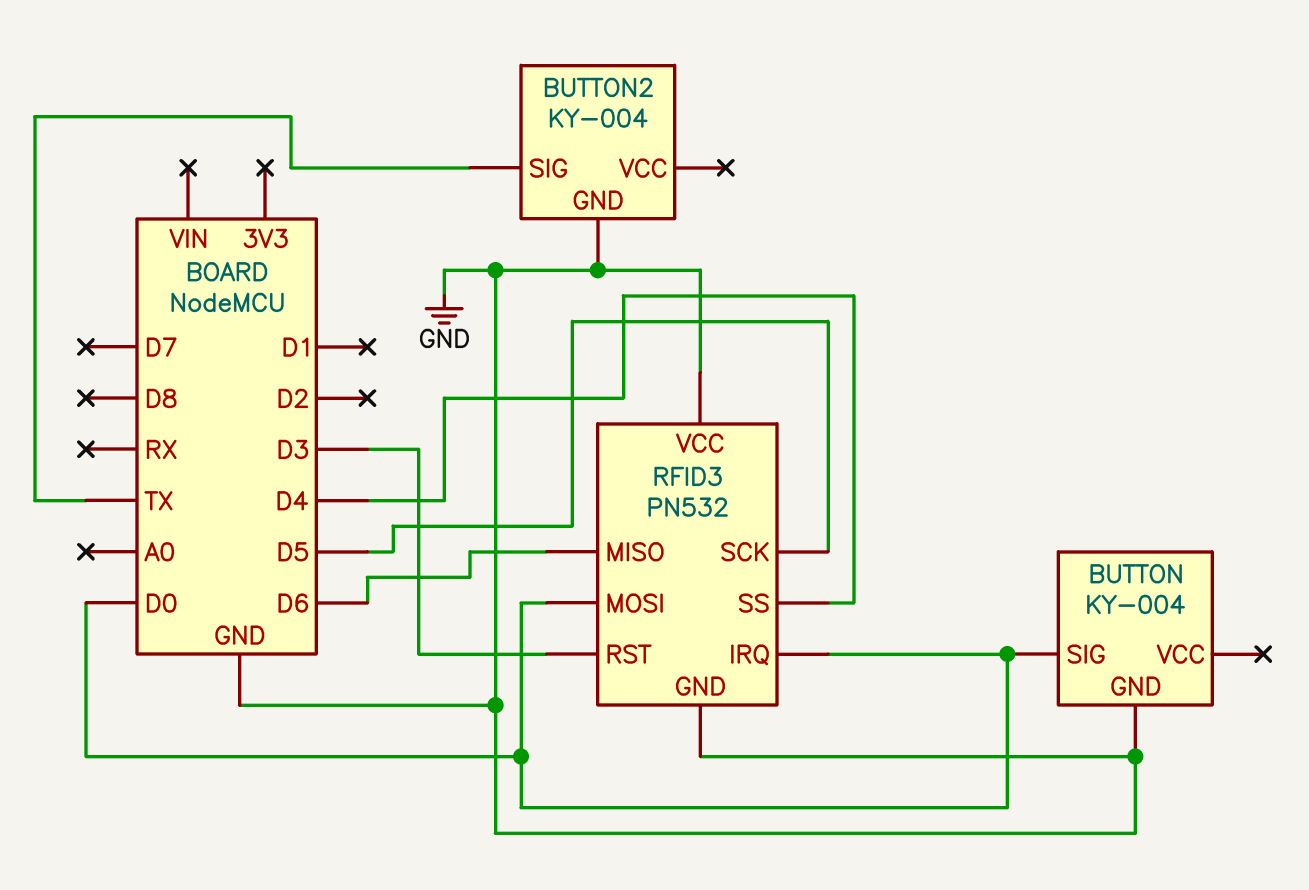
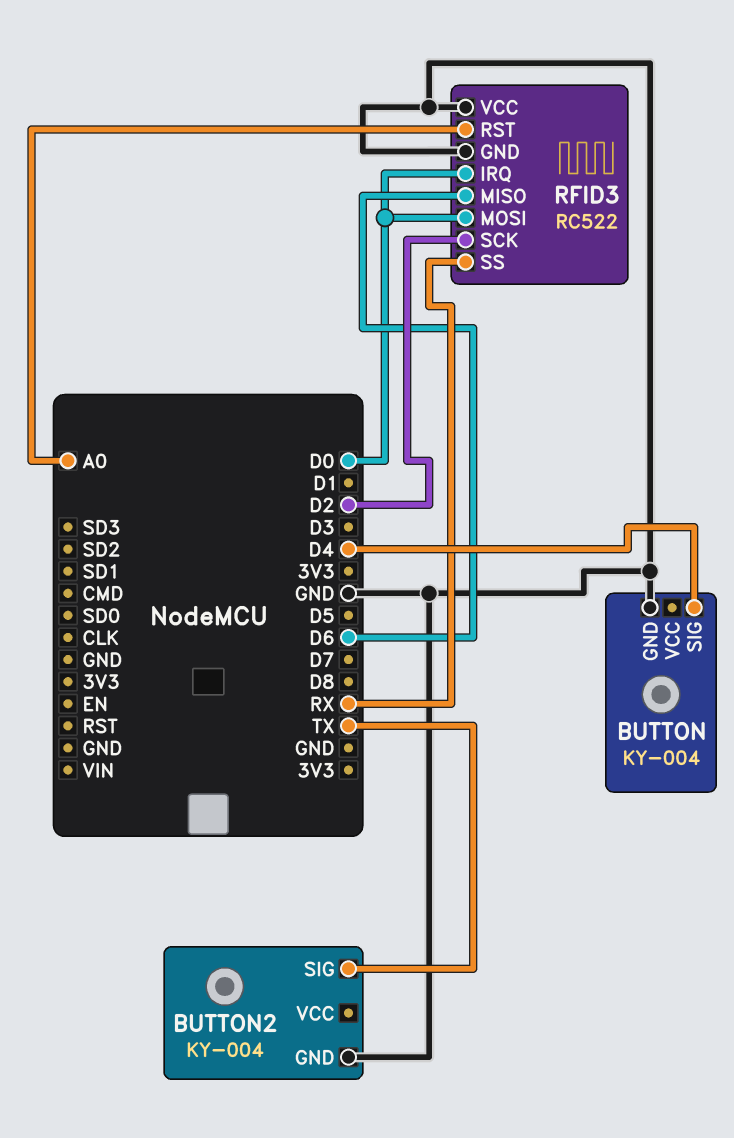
BUTTON pin SIG: D0 -> D4
RFID3: PN532 -> RC522
RFID3 pin RST: D3 -> A0
RFID3 pin SCK: D5 -> D2
RFID3 pin SS: D4 -> RX

